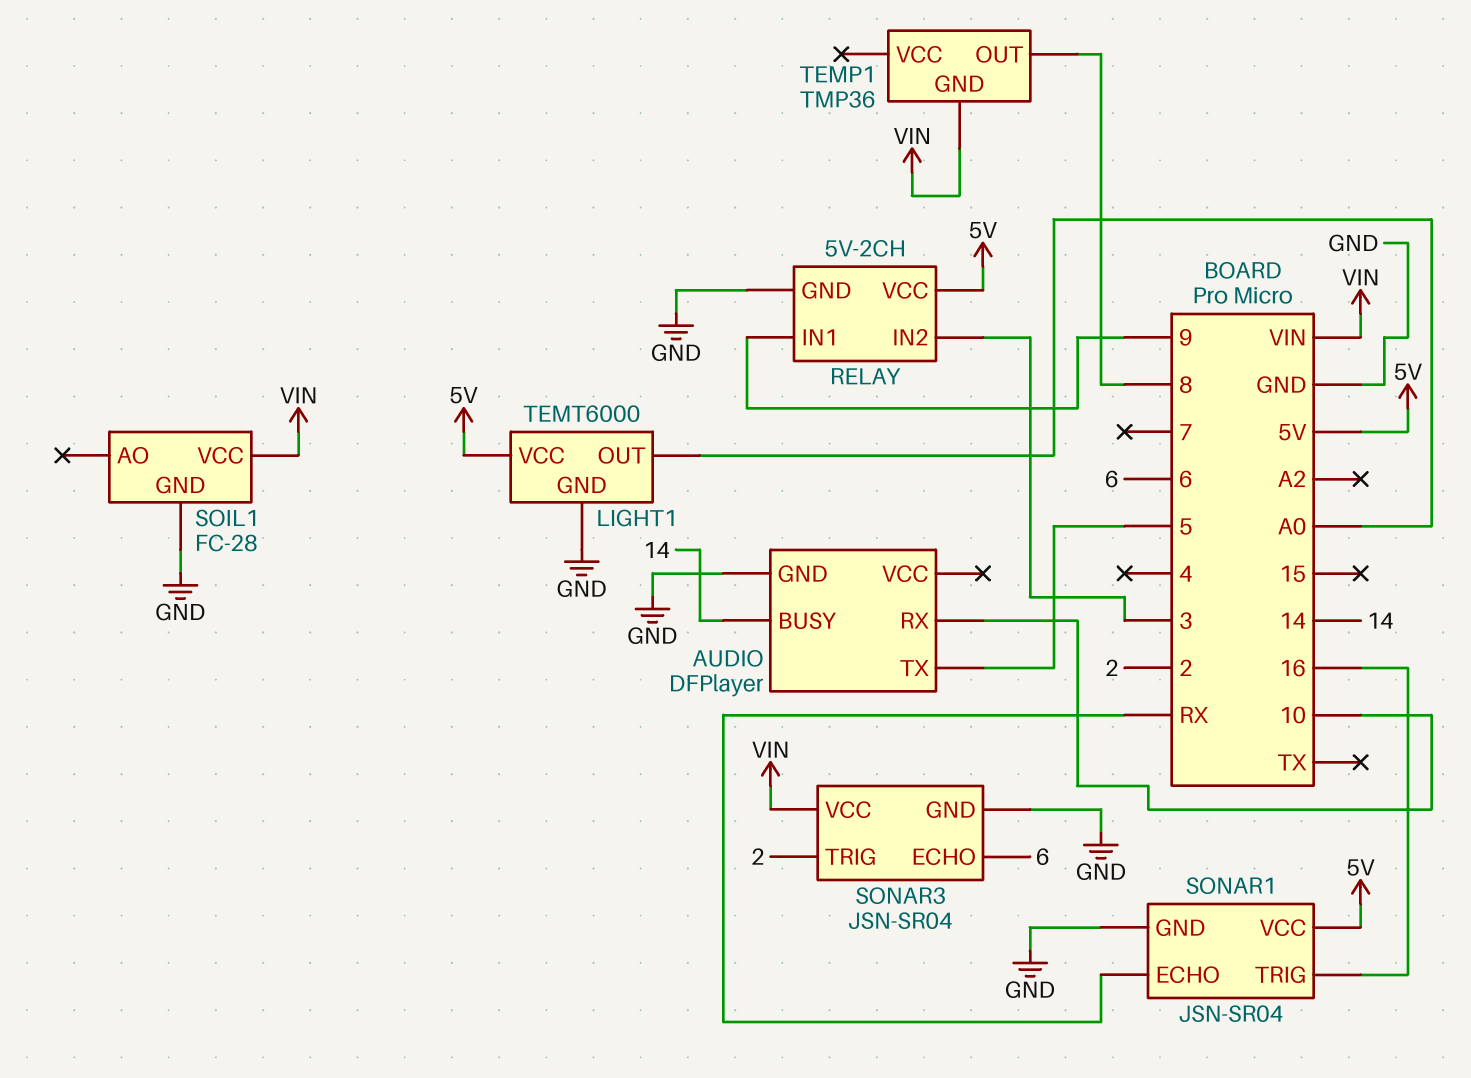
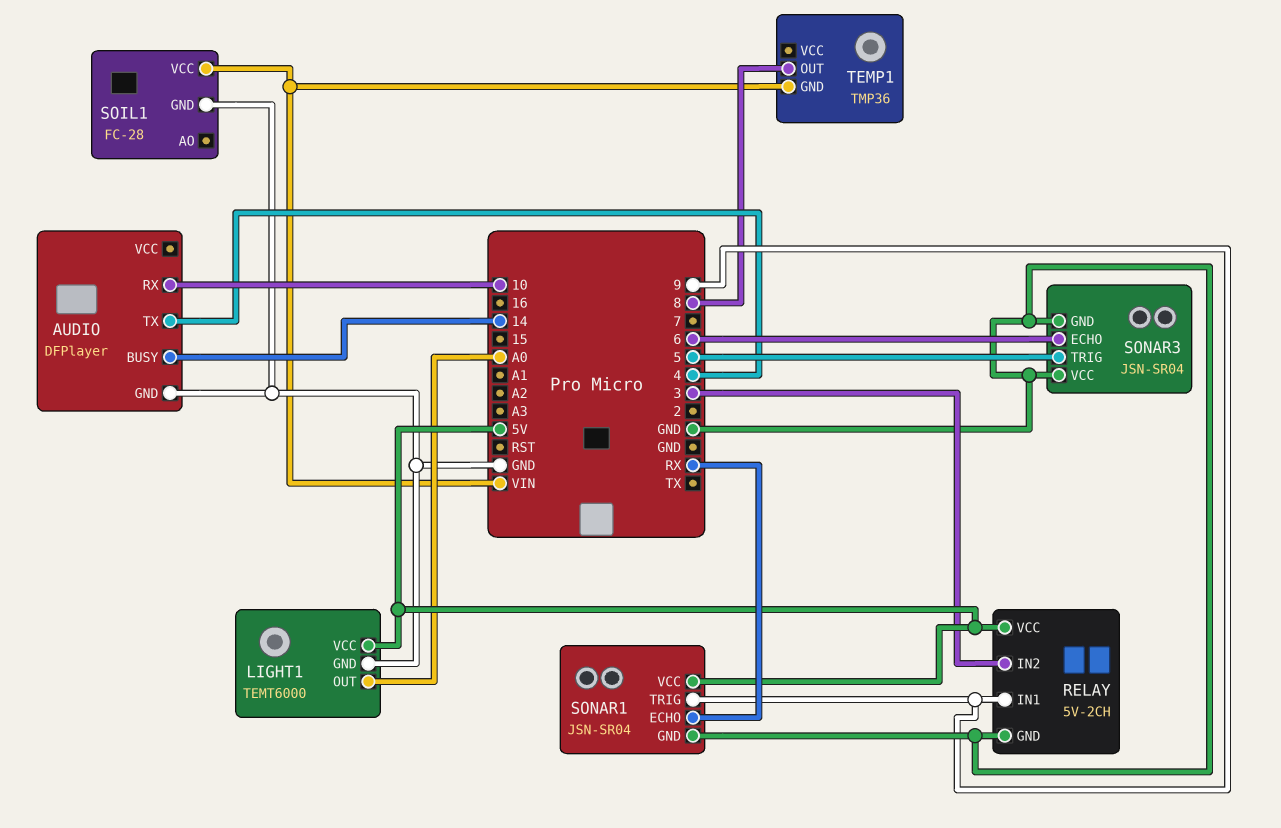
AUDIO pin TX: 5 -> 4
SONAR1 pin TRIG: 16 -> 9
SONAR3 pin TRIG: 2 -> 5
SONAR3 pin VCC: VIN -> GND

